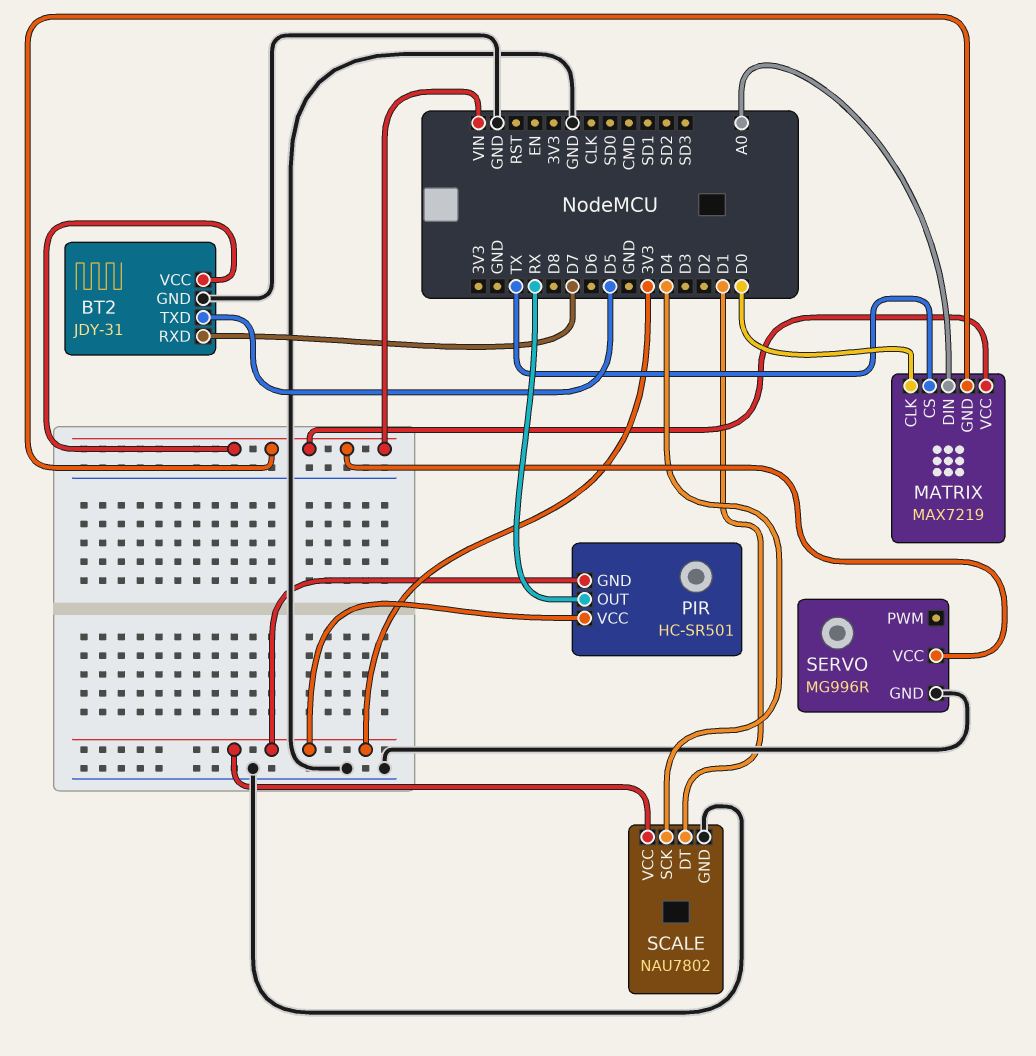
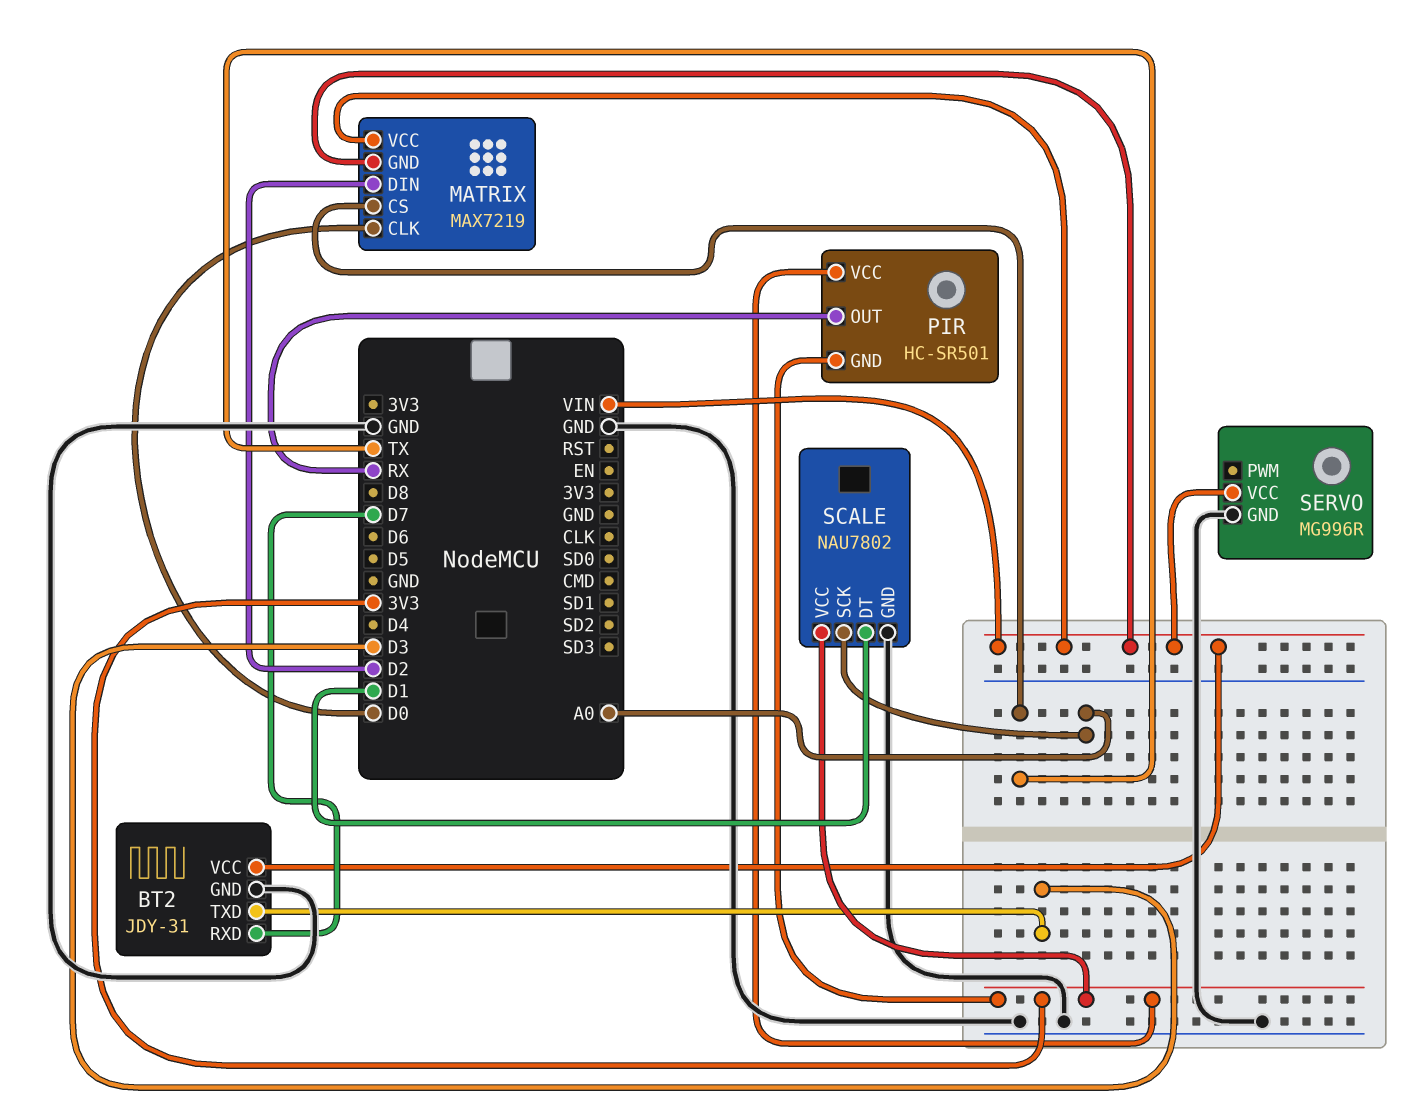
BT2 pin TXD: D5 -> D3
MATRIX pin DIN: A0 -> D2
SCALE pin SCK: D4 -> A0

